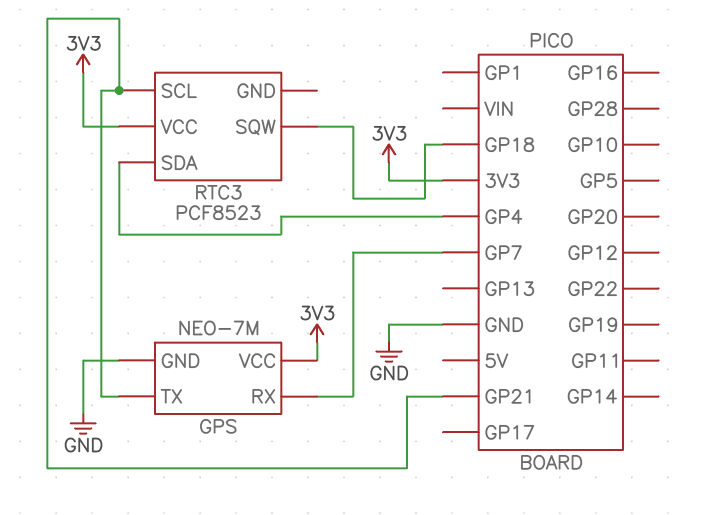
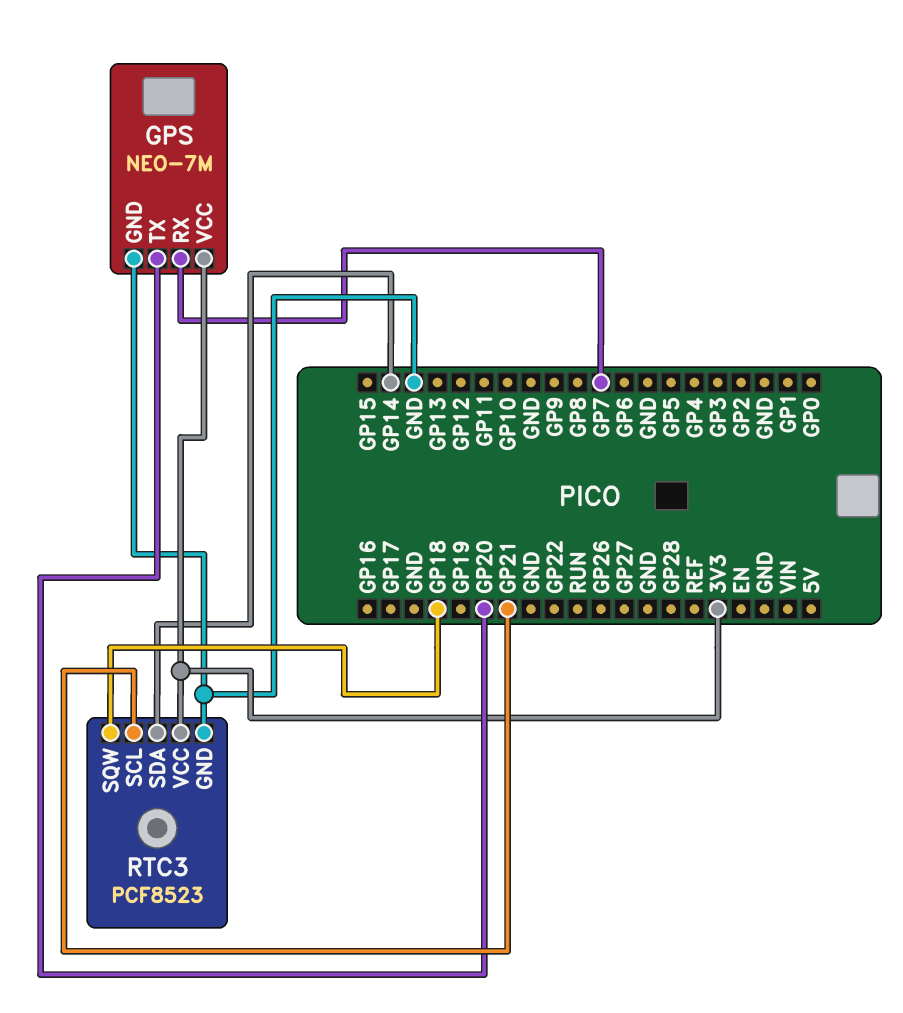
GPS pin TX: GP21 -> GP20
RTC3 pin GND: none -> GND
RTC3 pin SDA: GP4 -> GP14

